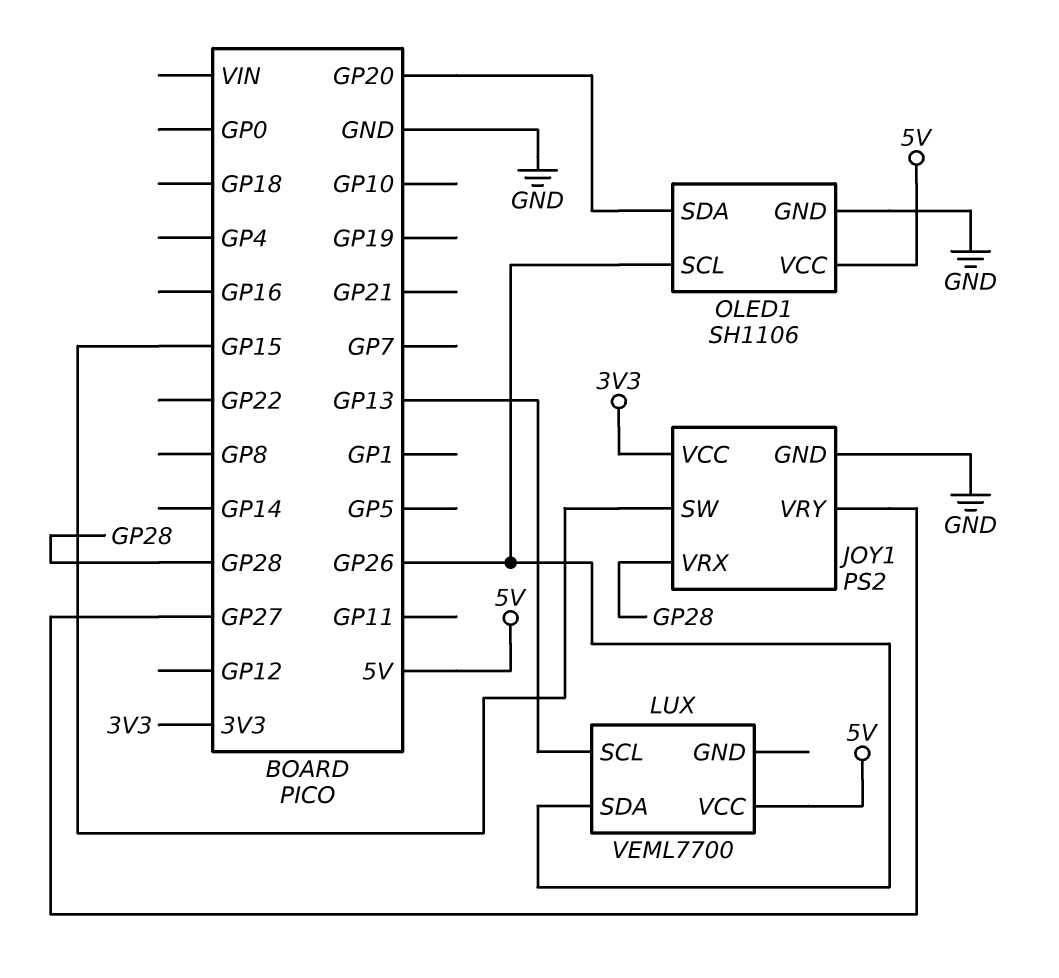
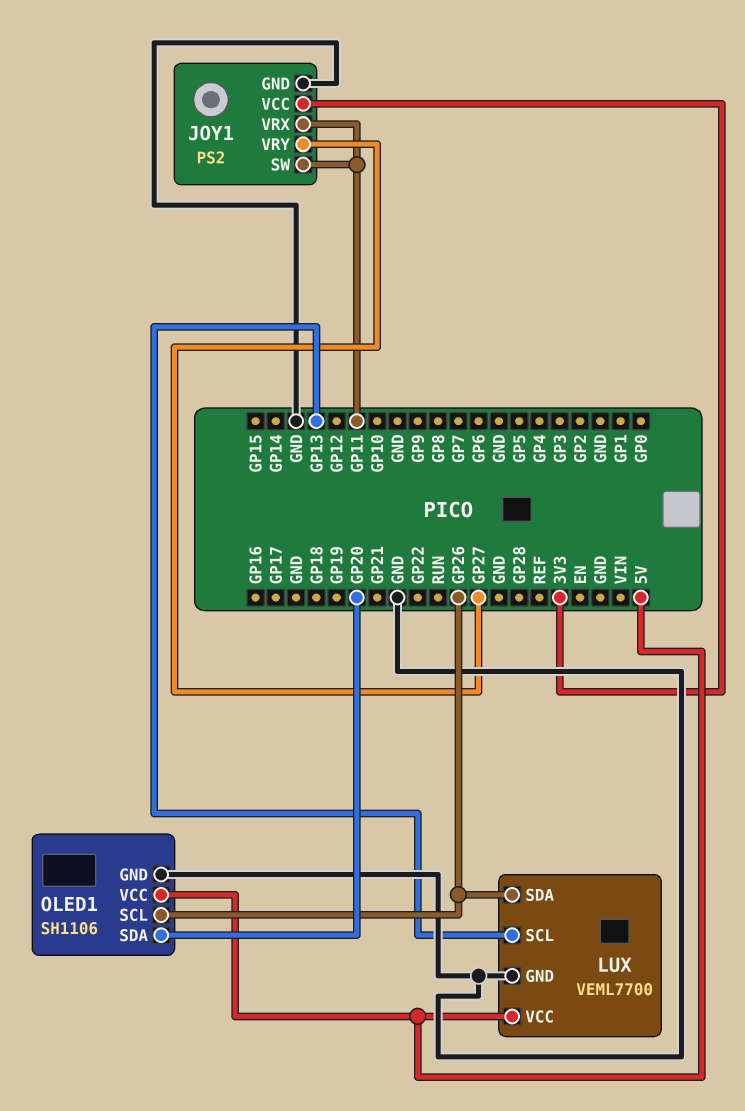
JOY1 pin SW: GP15 -> GP11
JOY1 pin VRX: GP28 -> GP11
LUX pin GND: none -> GND

